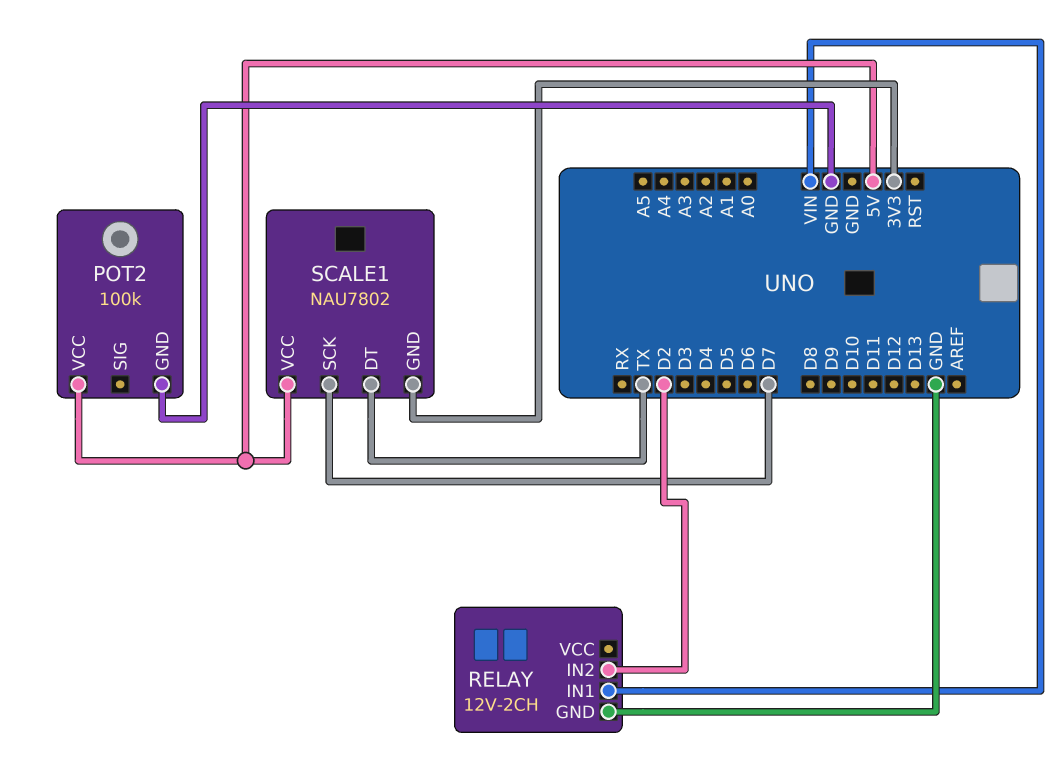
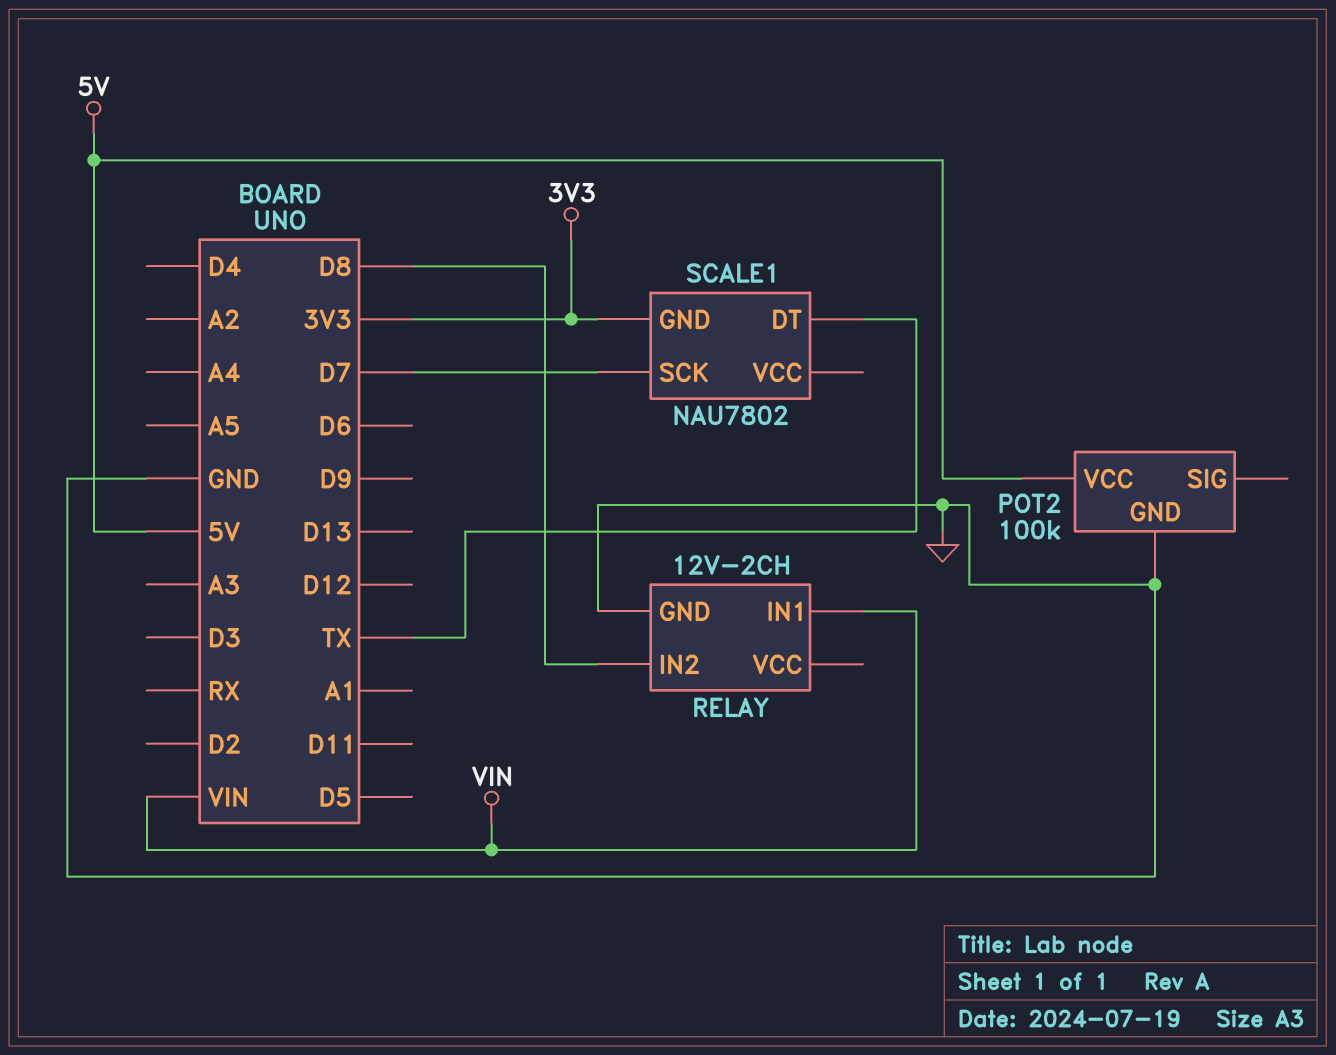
RELAY pin IN2: D2 -> D8
SCALE1 pin VCC: 5V -> none

